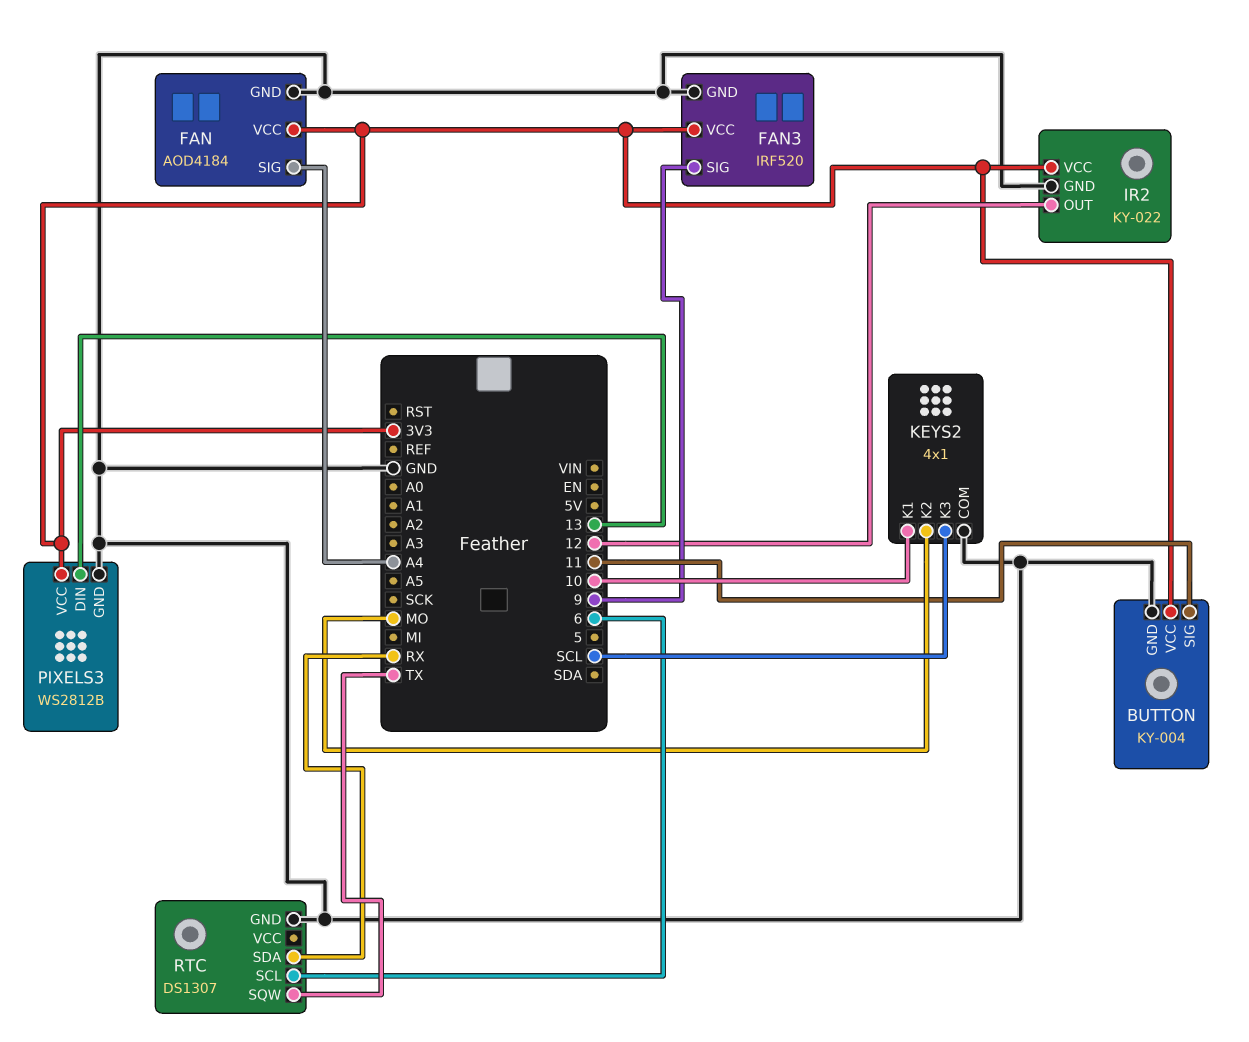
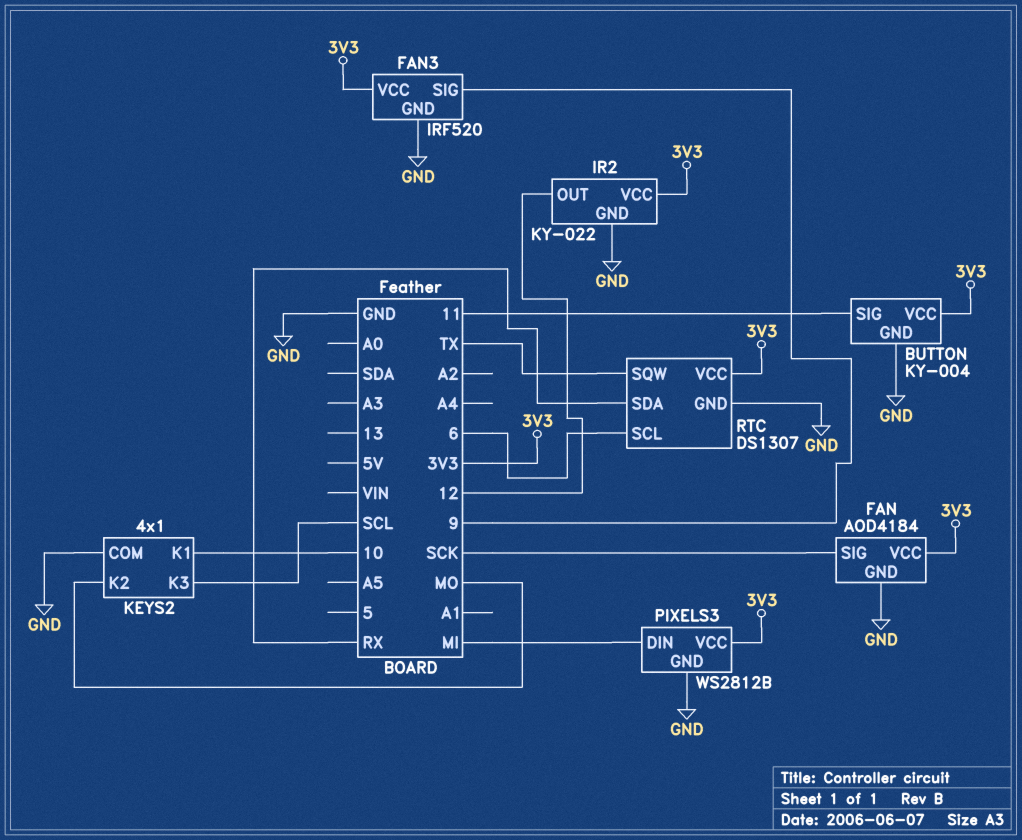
FAN pin SIG: A4 -> SCK
PIXELS3 pin DIN: 13 -> MI
RTC pin VCC: none -> 3V3

